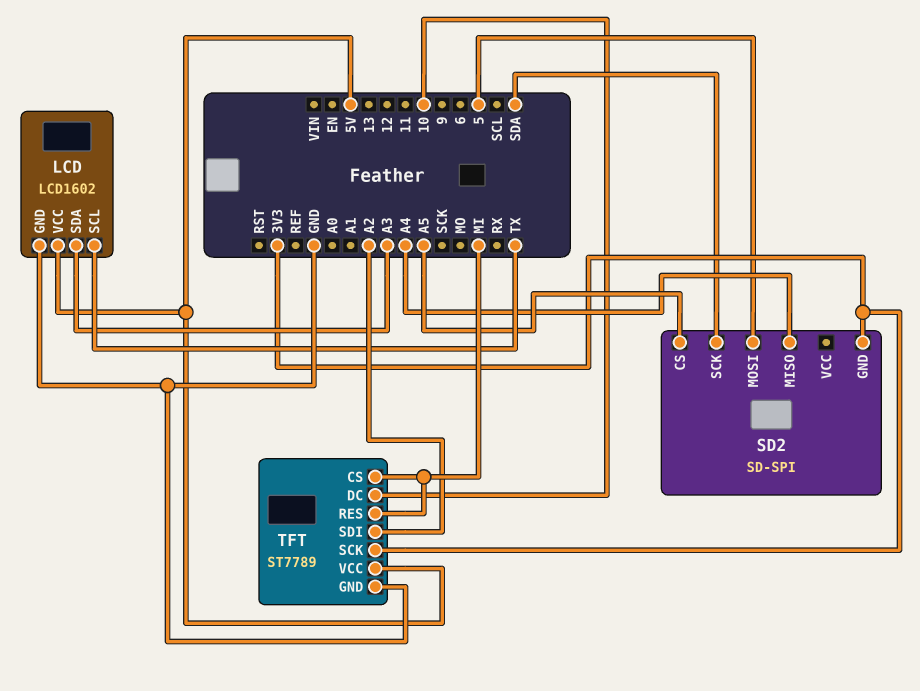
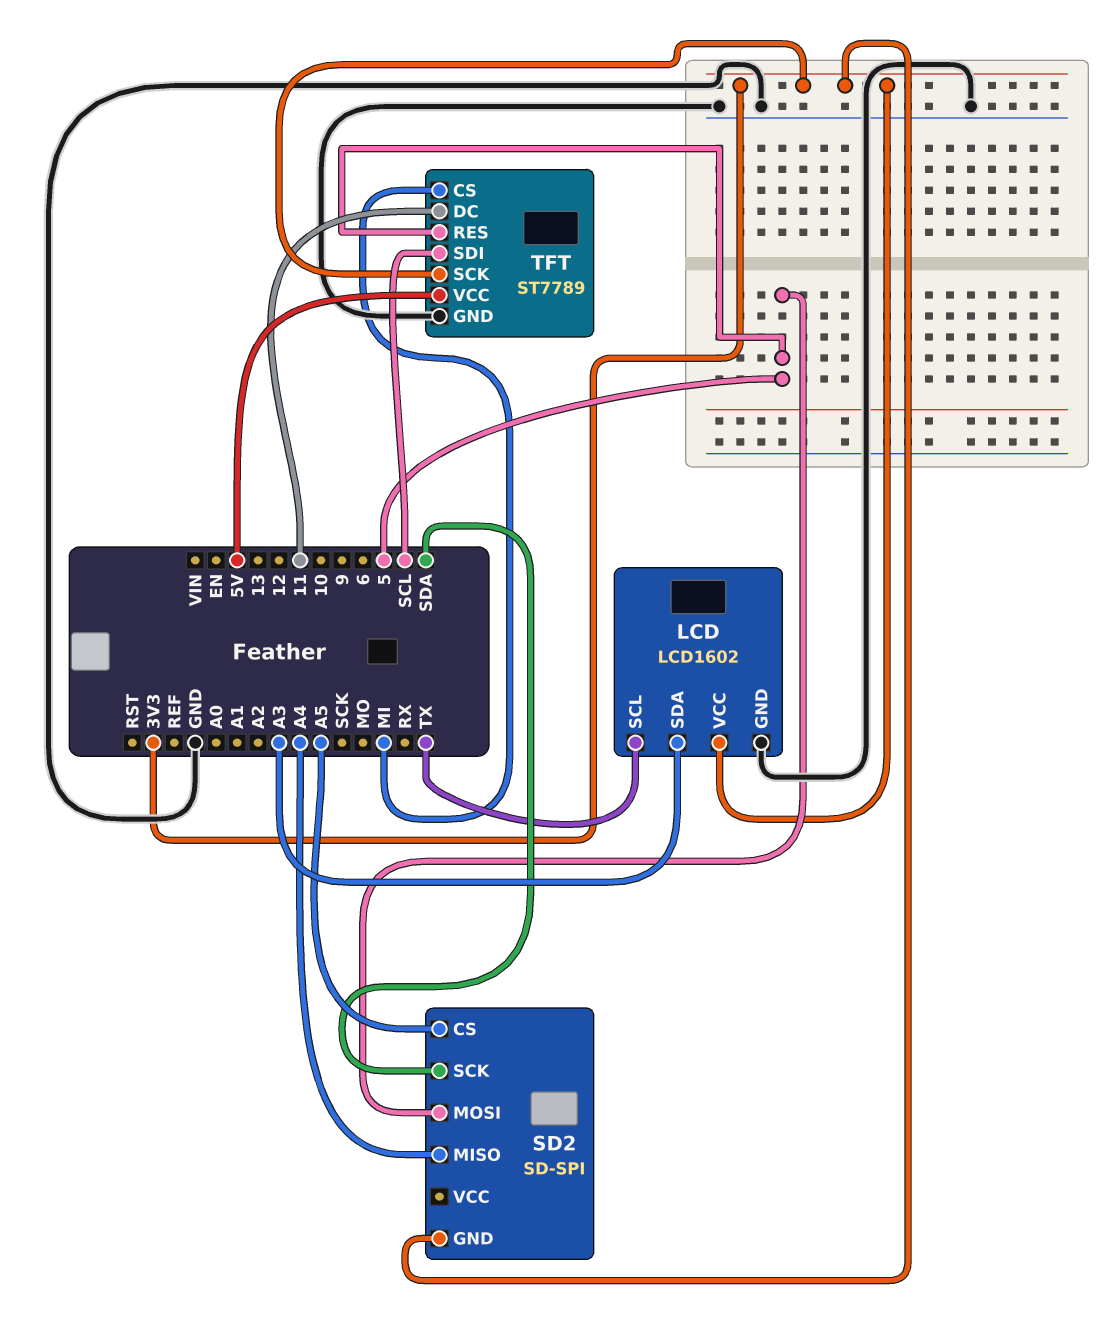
LCD pin VCC: 5V -> 3V3
TFT pin DC: 10 -> 11
TFT pin RES: MI -> 5
TFT pin SDI: A2 -> SCL

